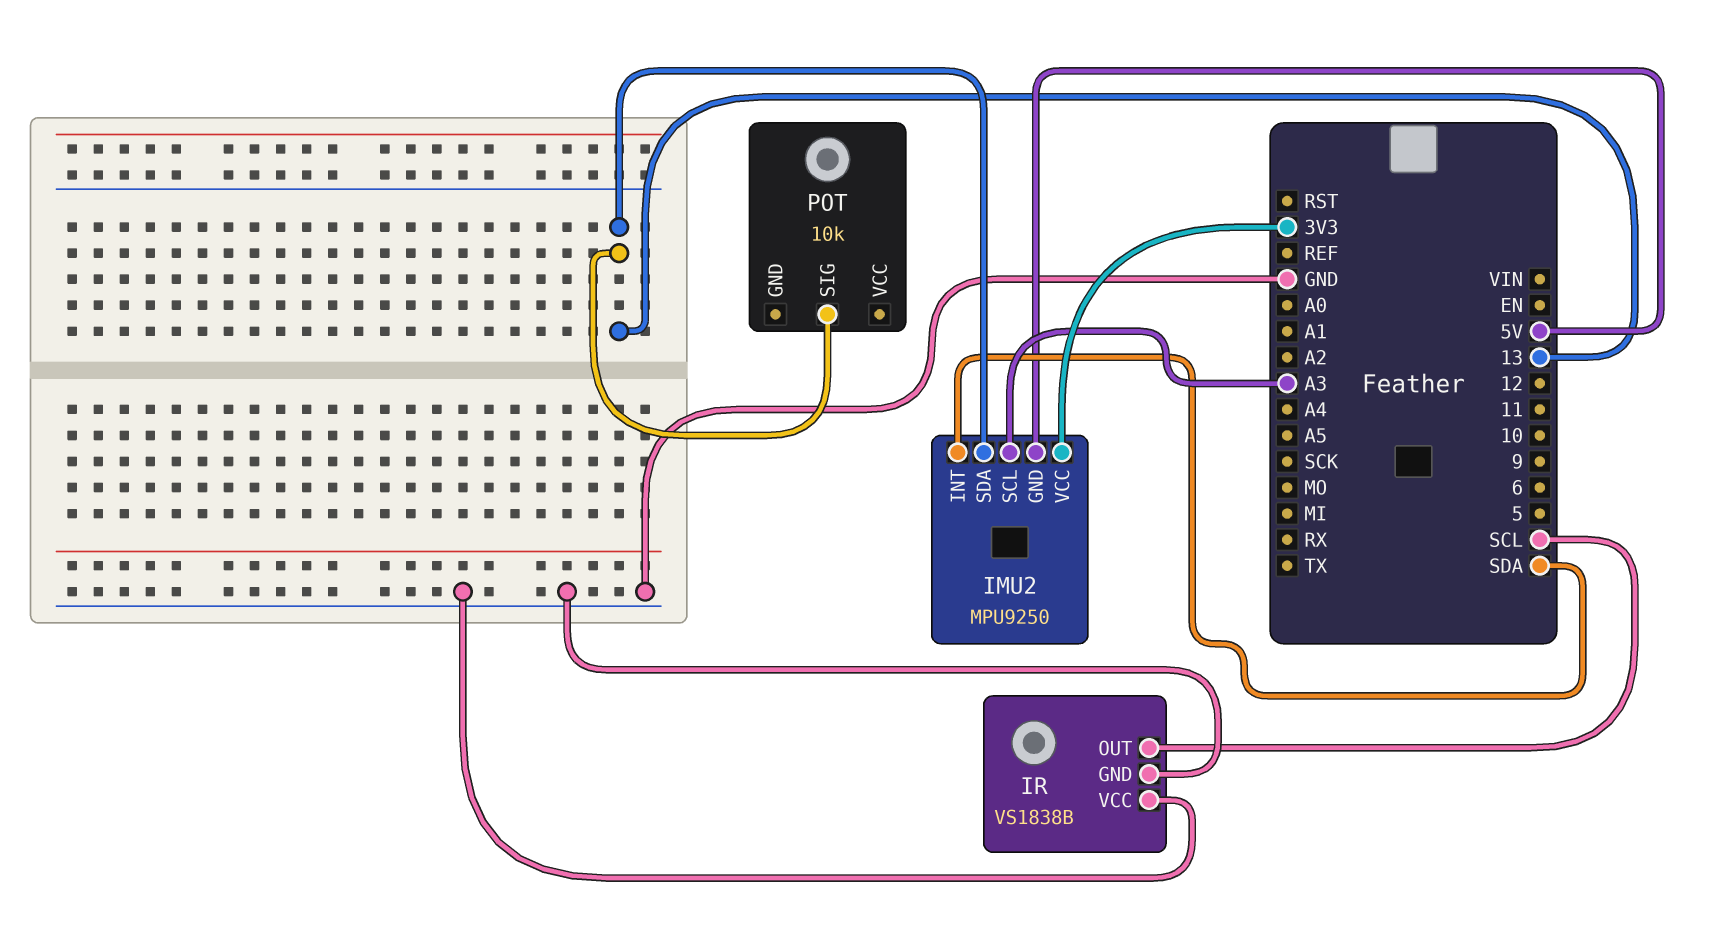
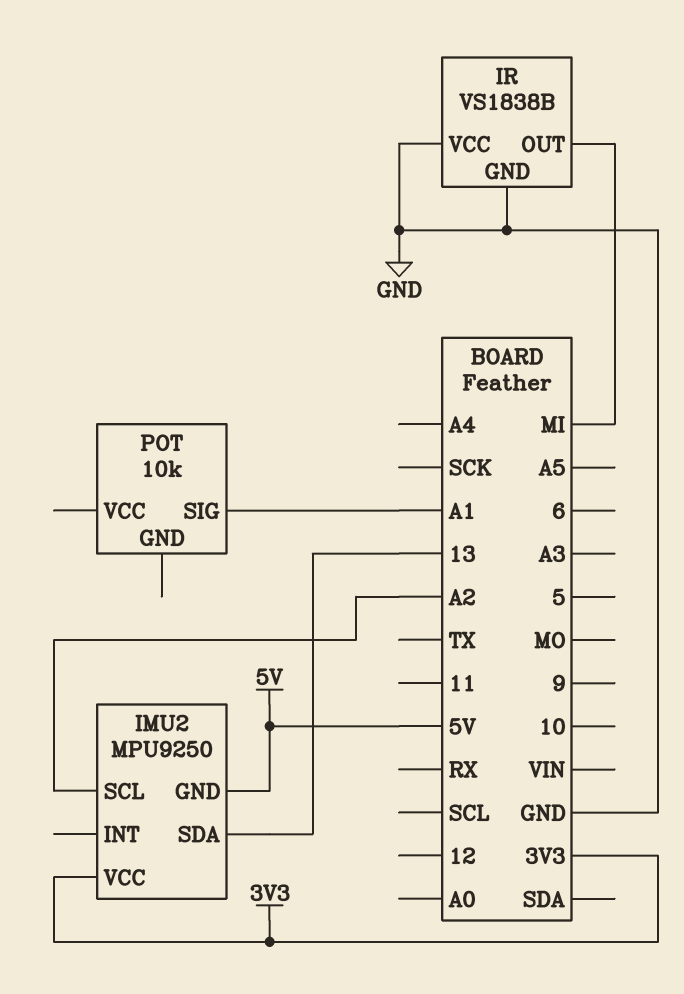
IMU2 pin INT: SDA -> none
IMU2 pin SCL: A3 -> A2
IR pin OUT: SCL -> MI
POT pin SIG: 13 -> A1

